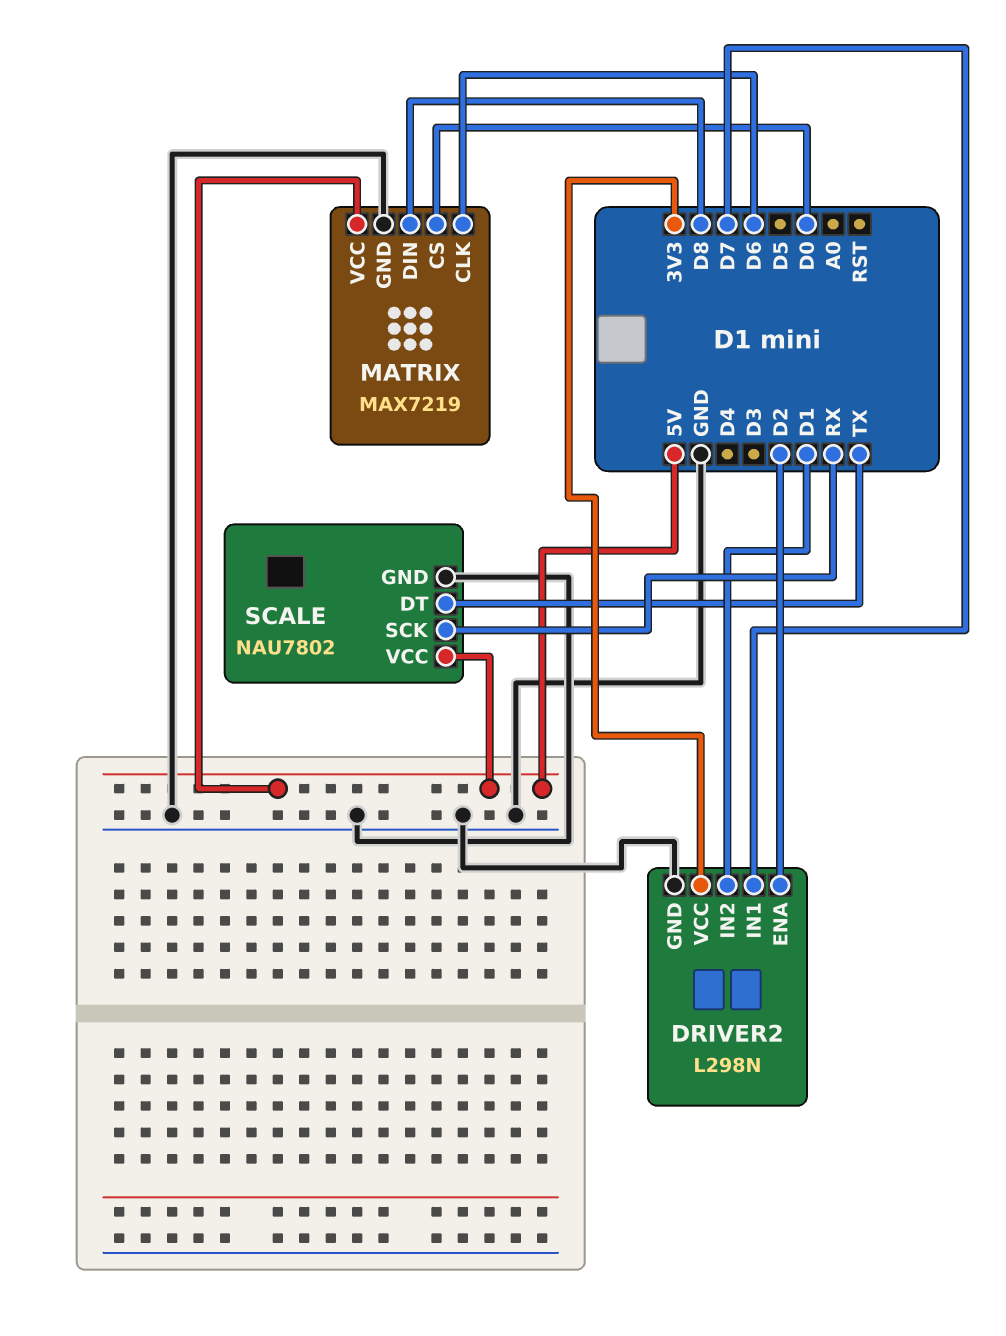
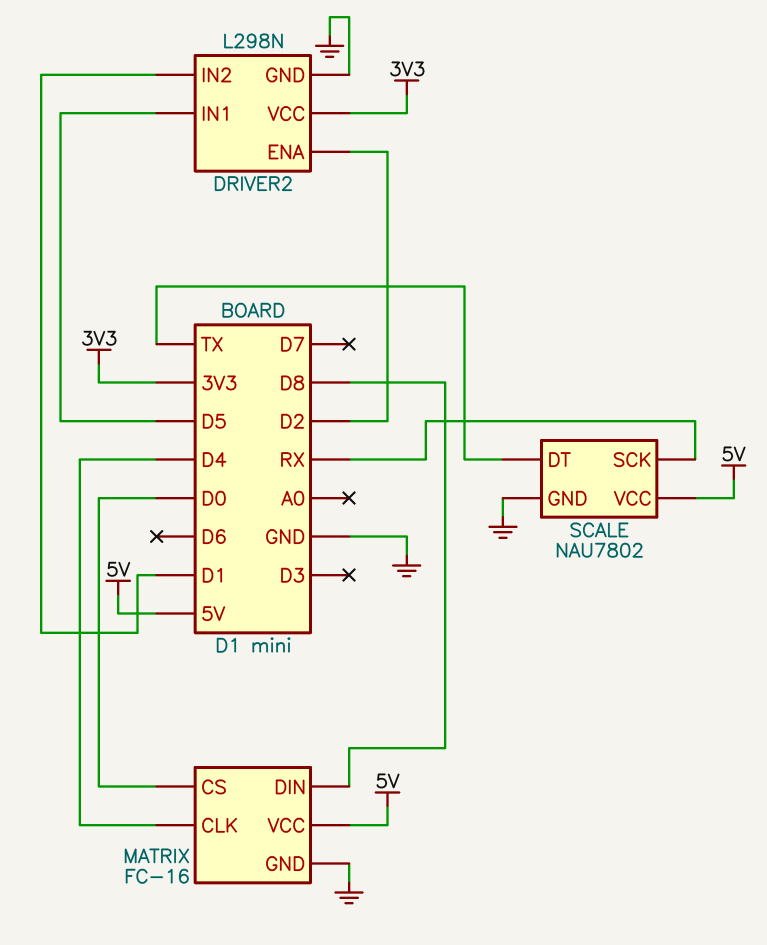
DRIVER2 pin IN1: D7 -> D5
MATRIX: MAX7219 -> FC-16
MATRIX pin CLK: D6 -> D4

